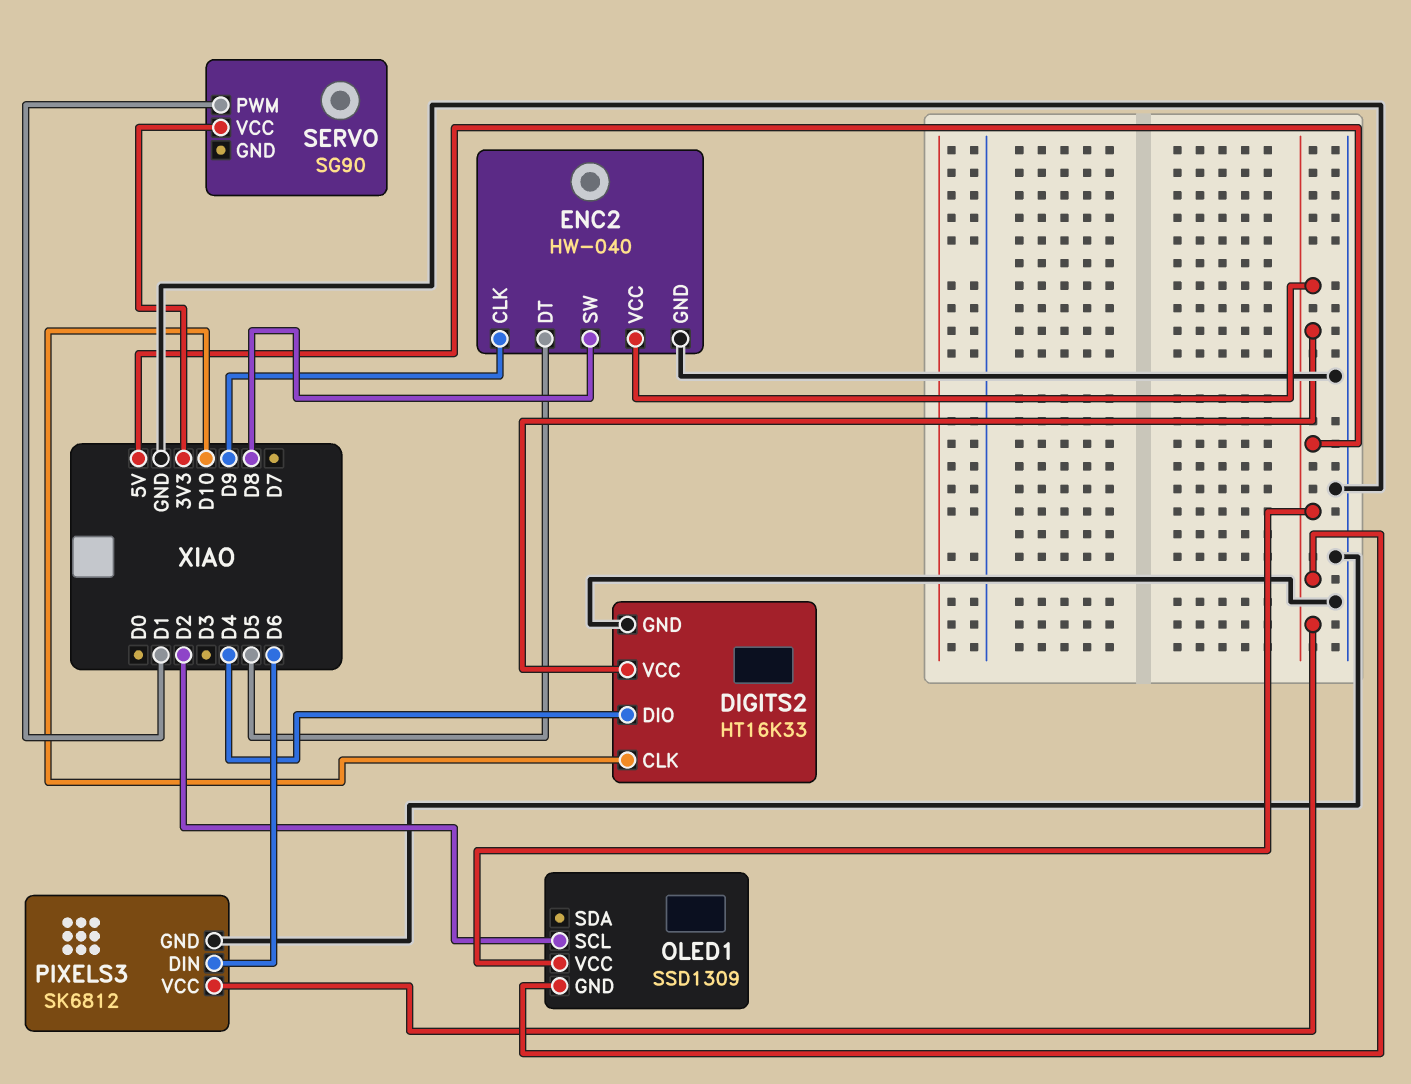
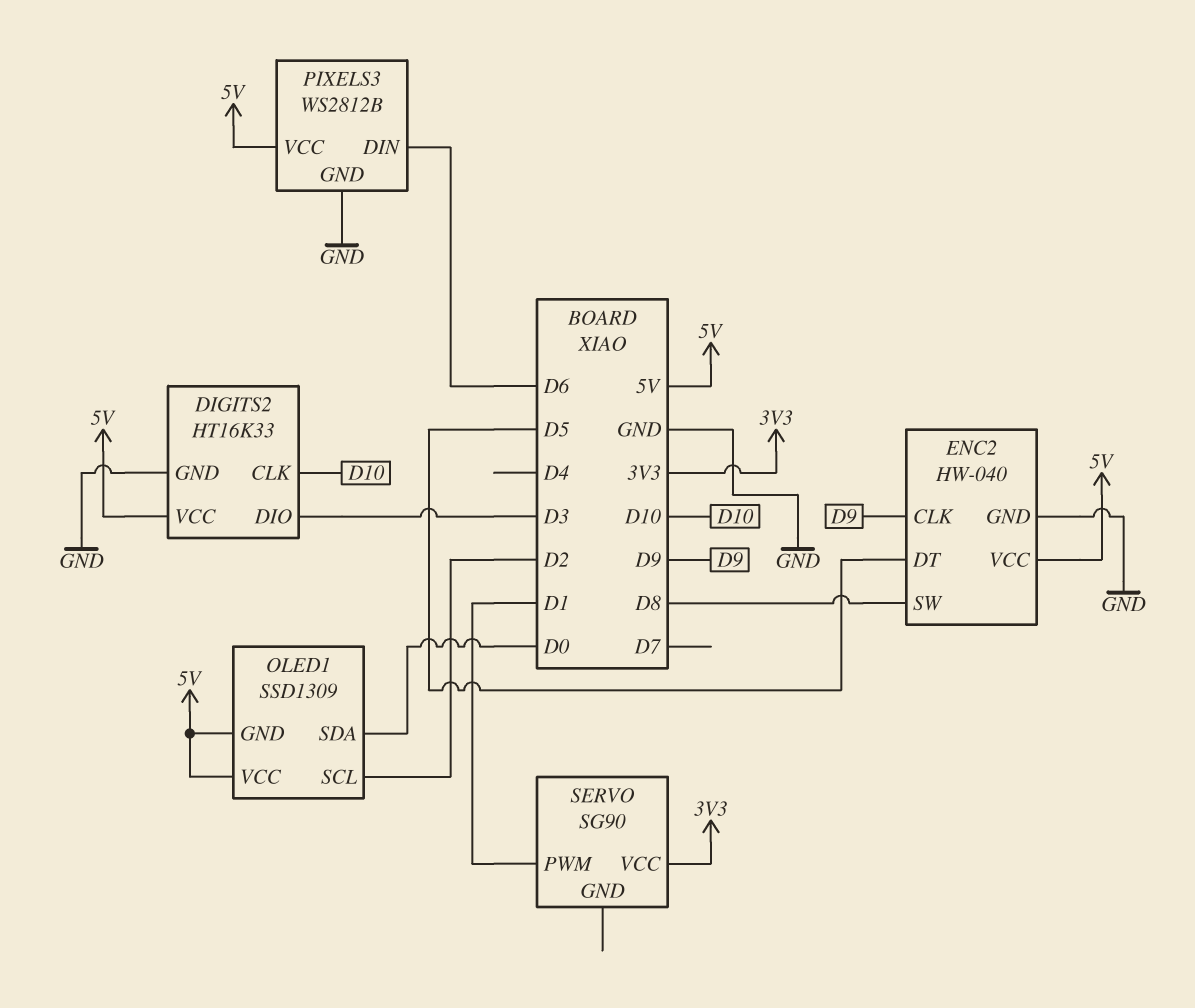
DIGITS2 pin DIO: D4 -> D3
OLED1 pin SDA: none -> D0
PIXELS3: SK6812 -> WS2812B

